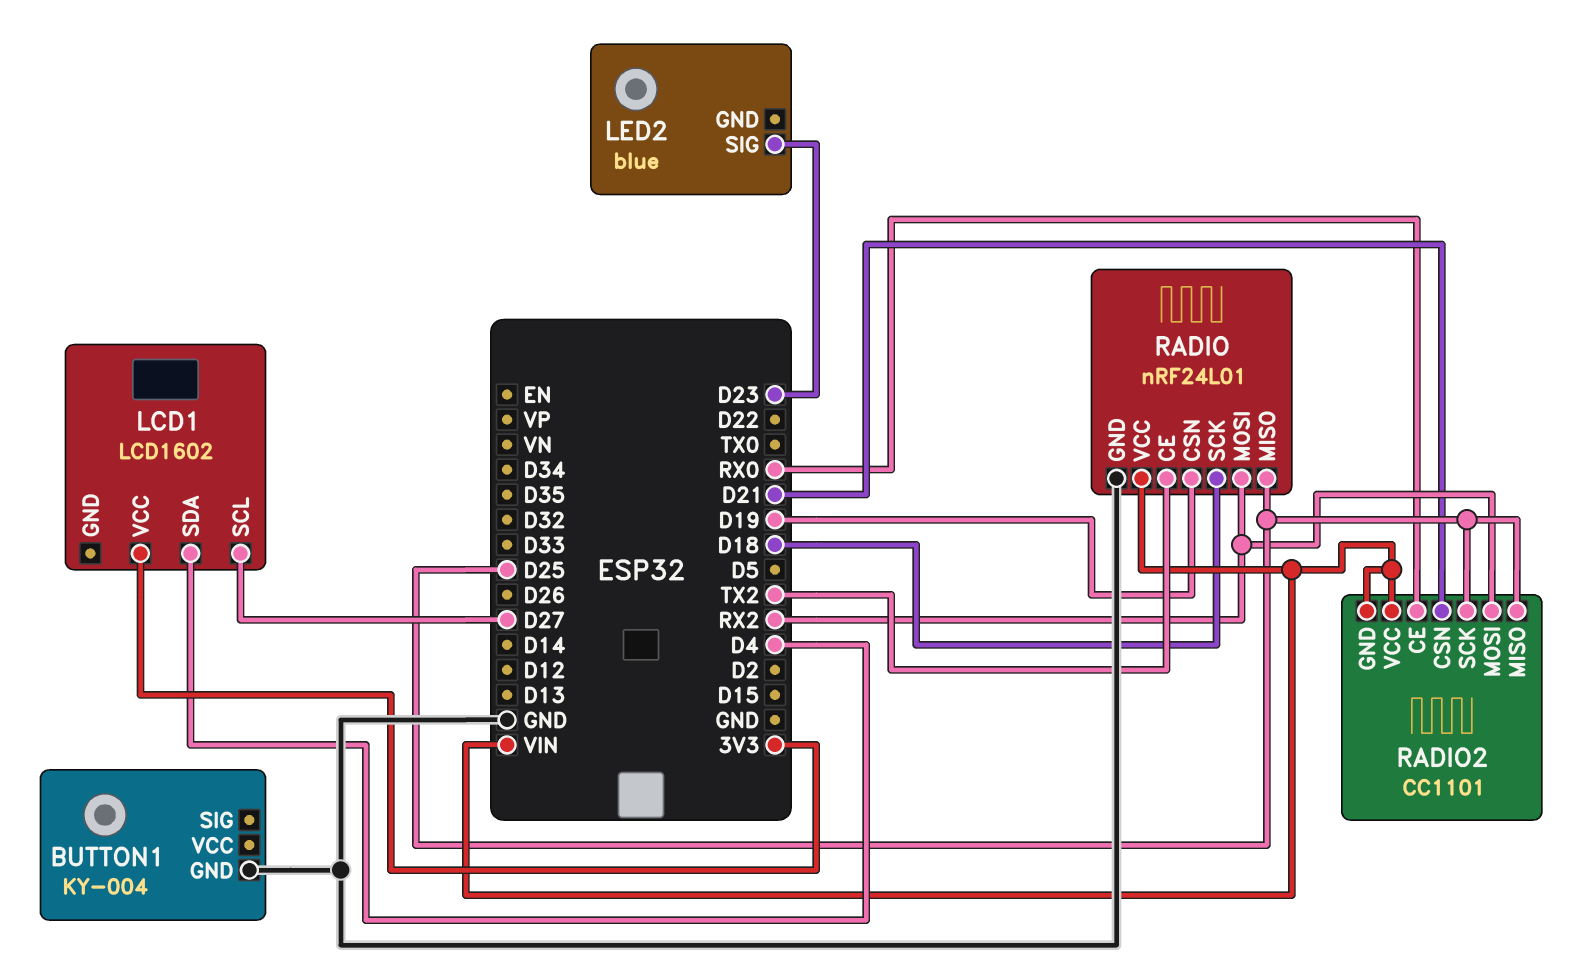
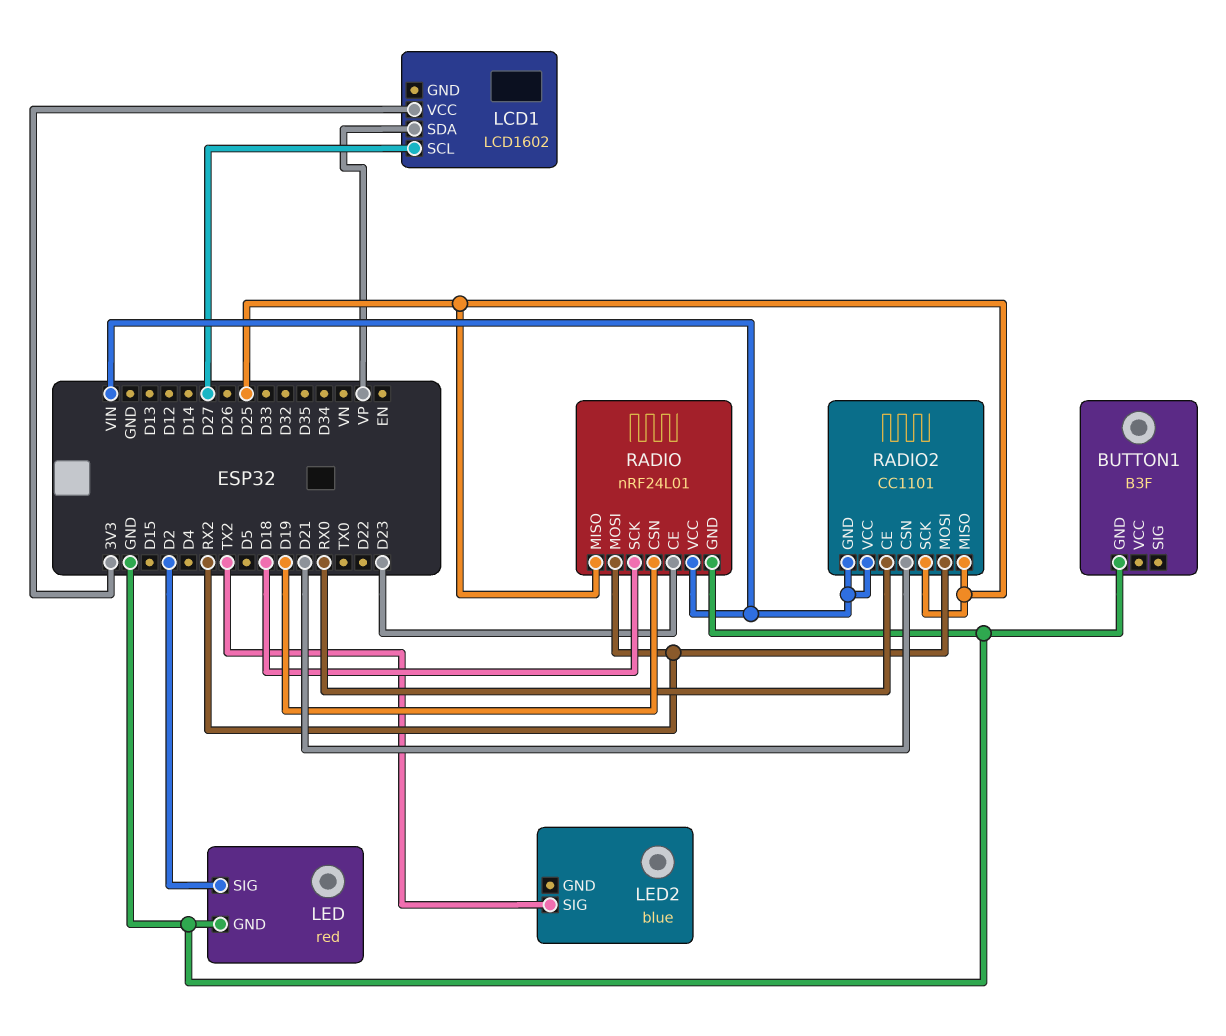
BUTTON1: KY-004 -> B3F
LCD1 pin SDA: D4 -> VP
LED: none -> red
LED pin GND: none -> GND
LED pin SIG: none -> D2
LED2 pin SIG: D23 -> TX2
RADIO pin CE: TX2 -> D23

